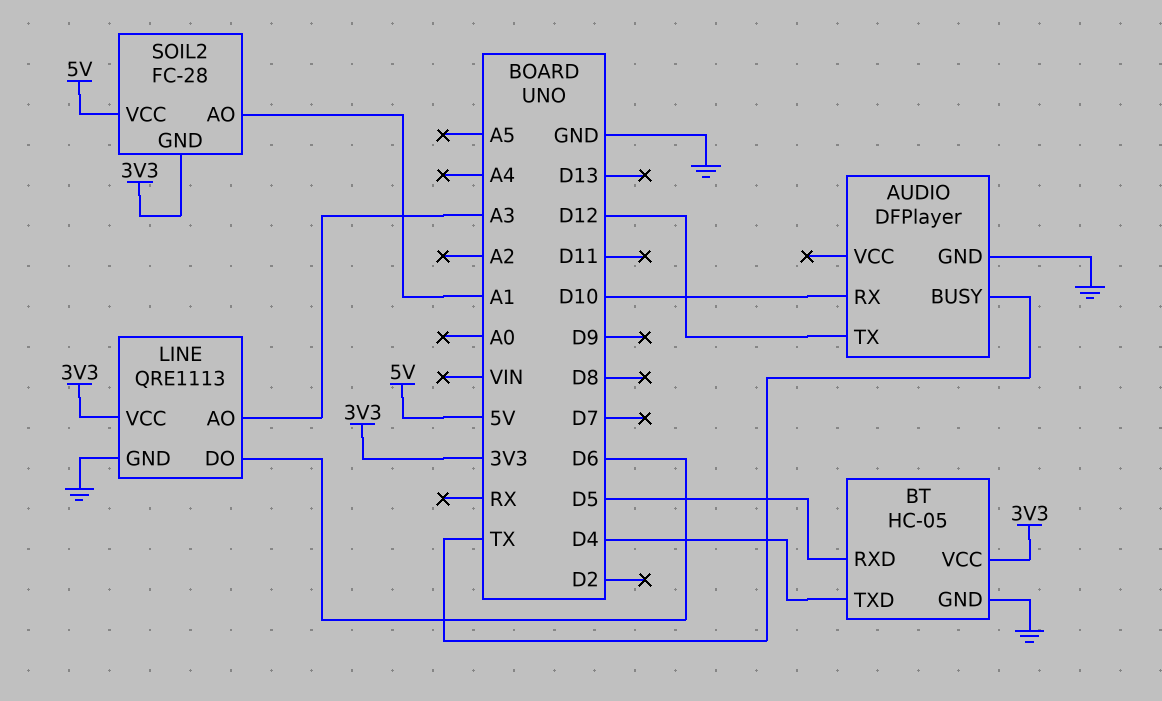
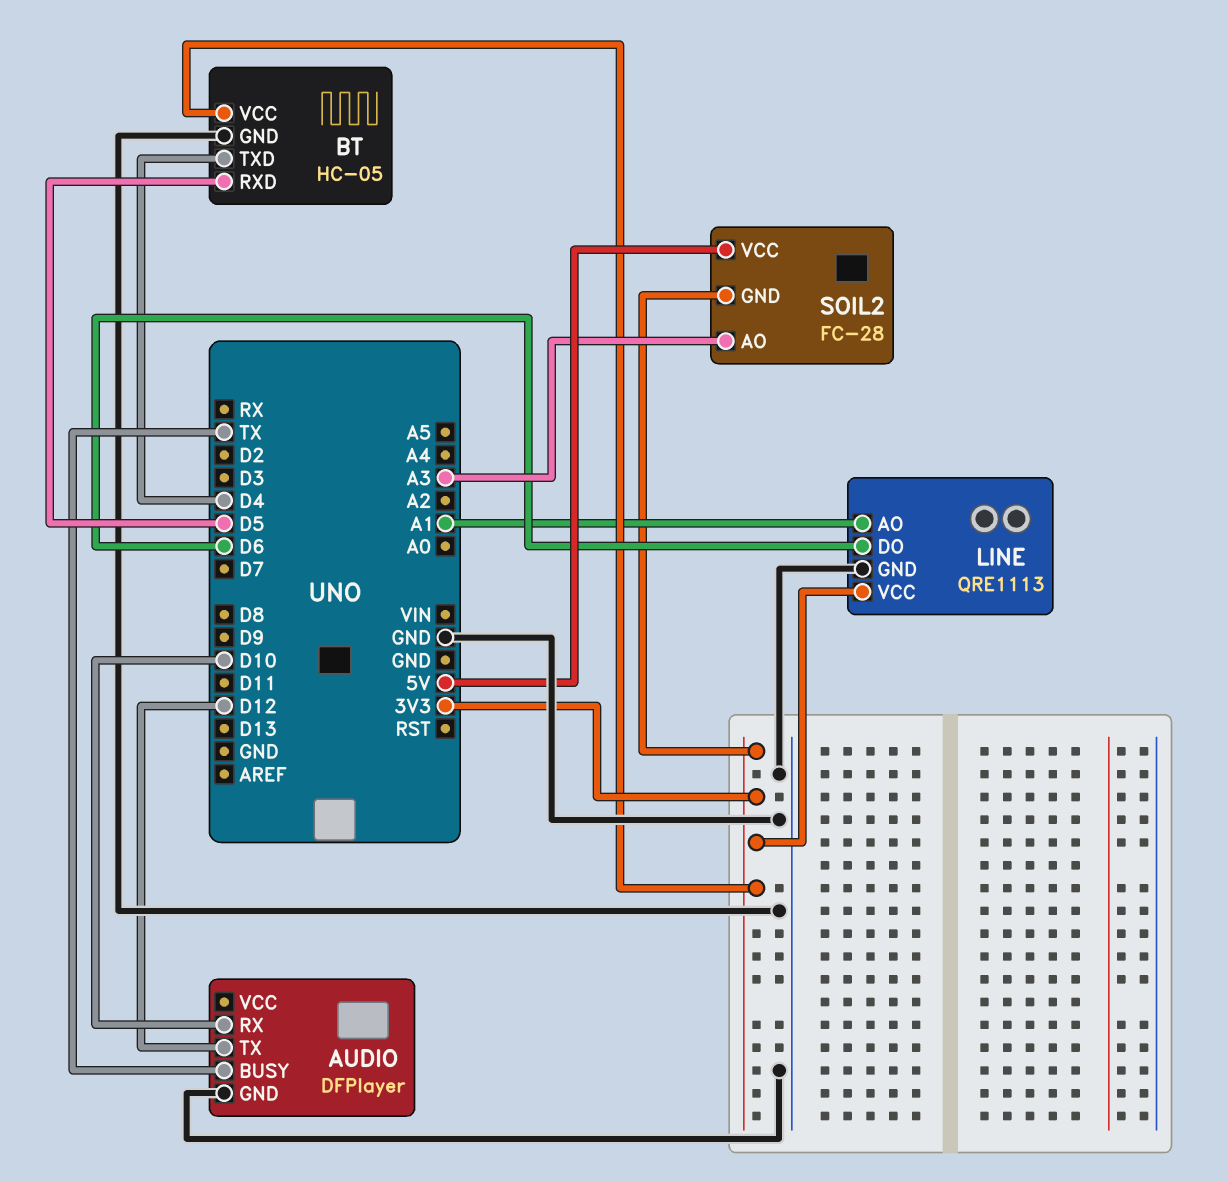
LINE pin AO: A3 -> A1
SOIL2 pin AO: A1 -> A3

